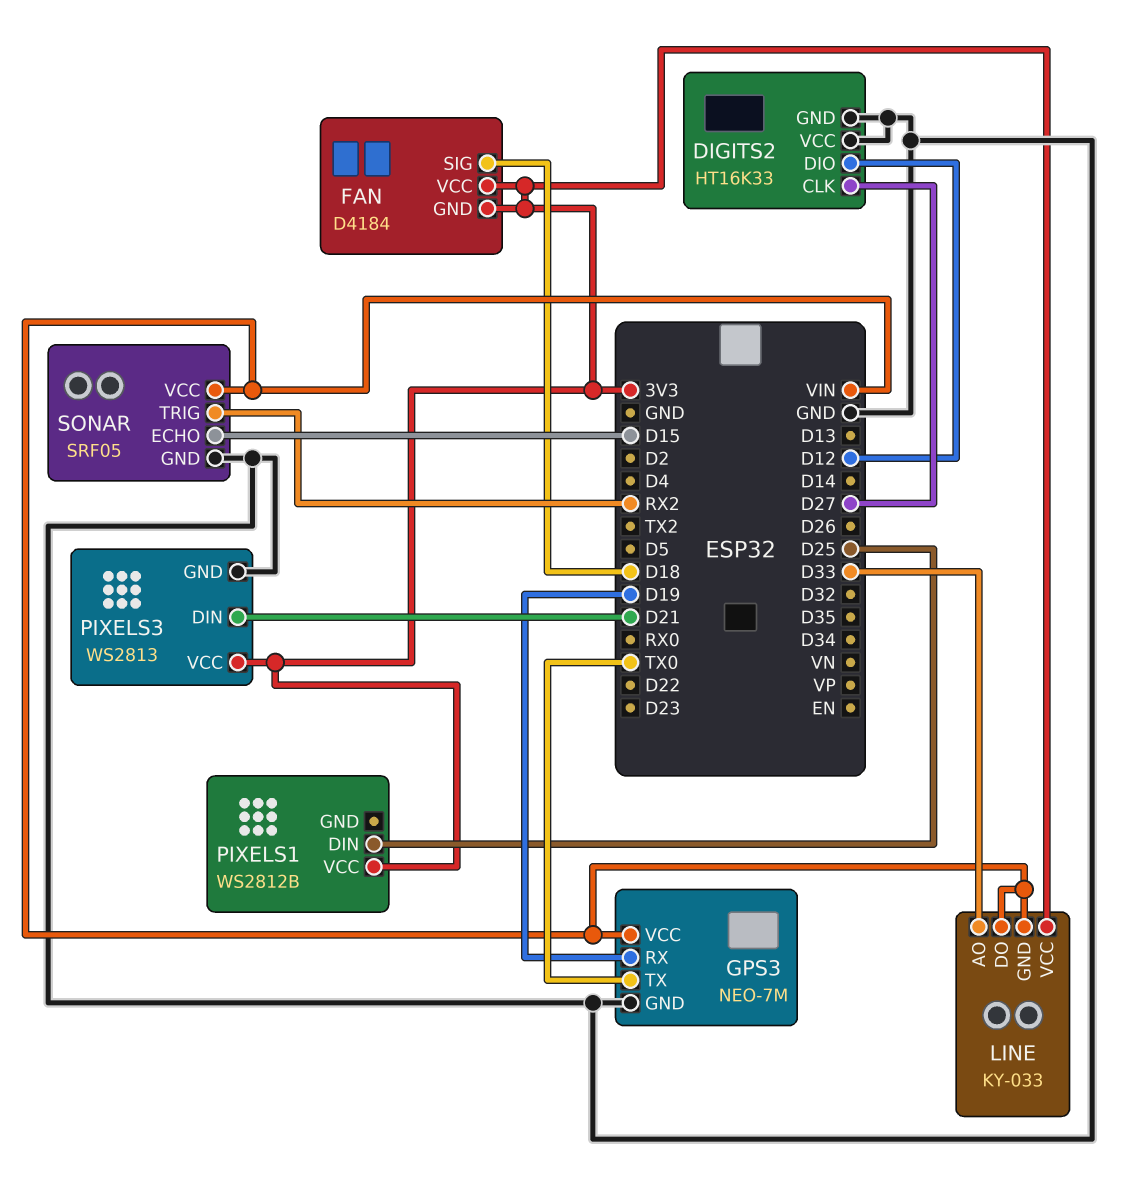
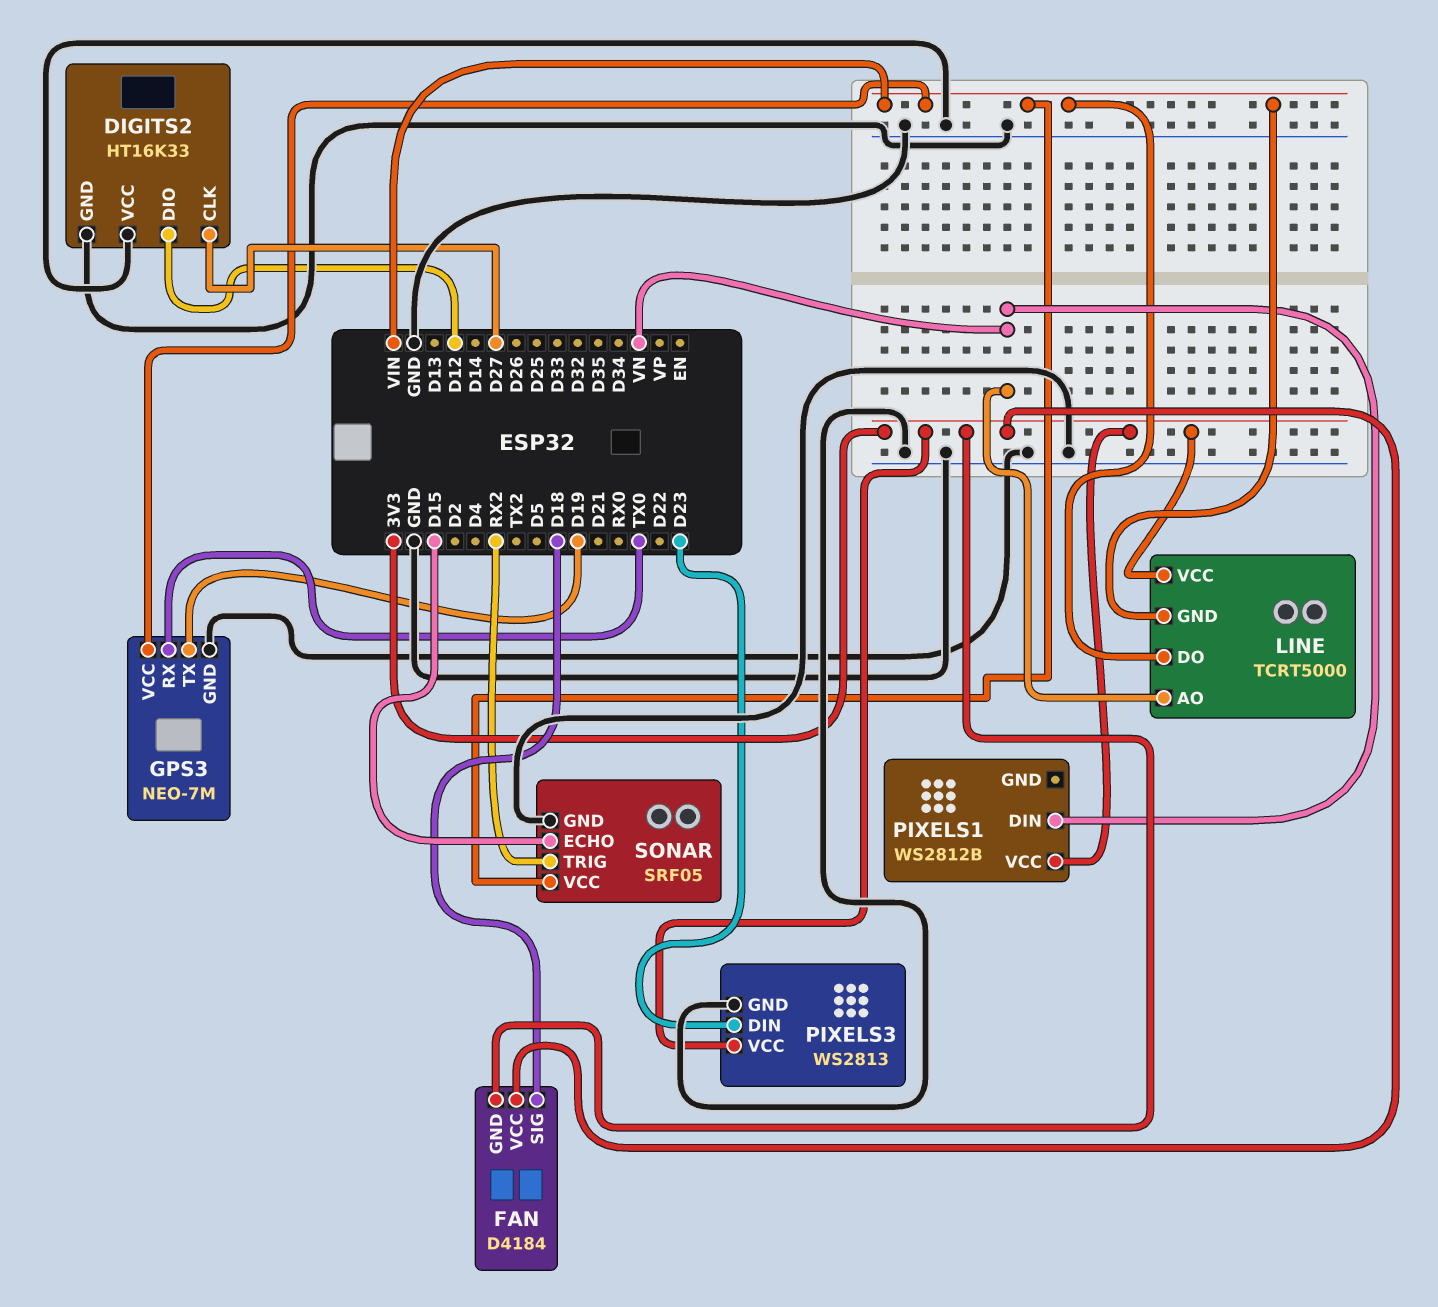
GPS3 pin RX: D19 -> TX0
GPS3 pin TX: TX0 -> D19
LINE: KY-033 -> TCRT5000
LINE pin AO: D33 -> VN
PIXELS1 pin DIN: D25 -> VN
PIXELS3 pin DIN: D21 -> D23

